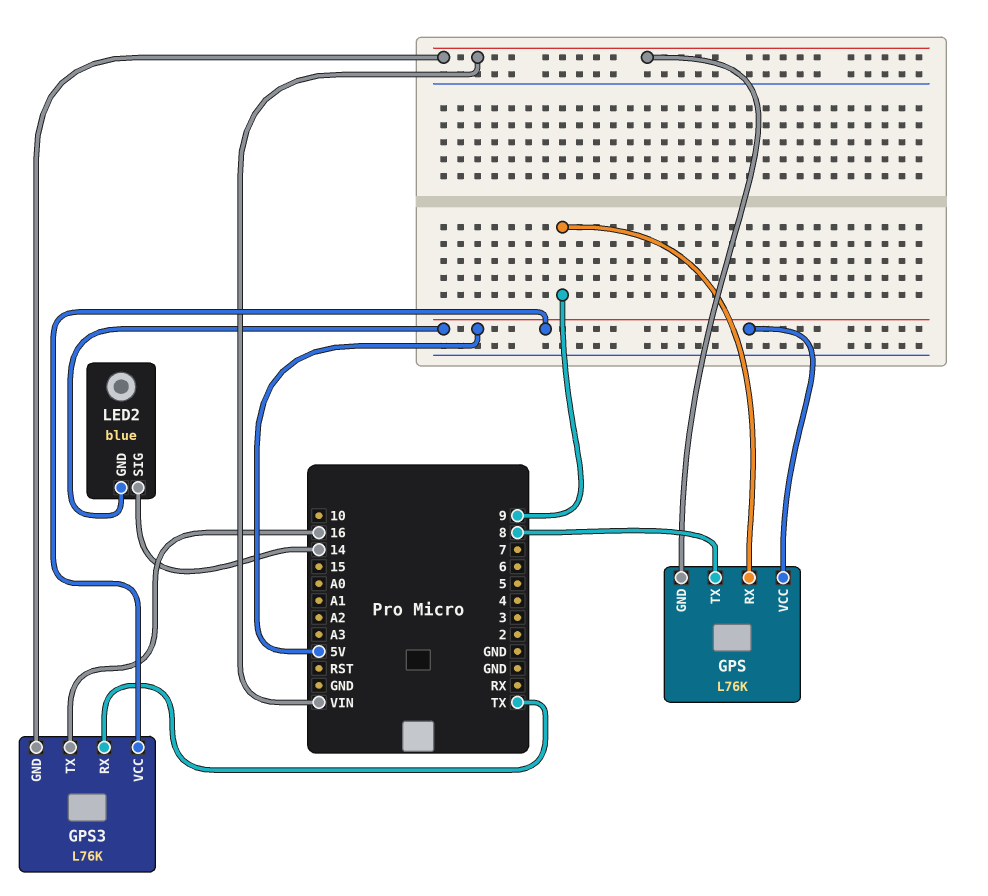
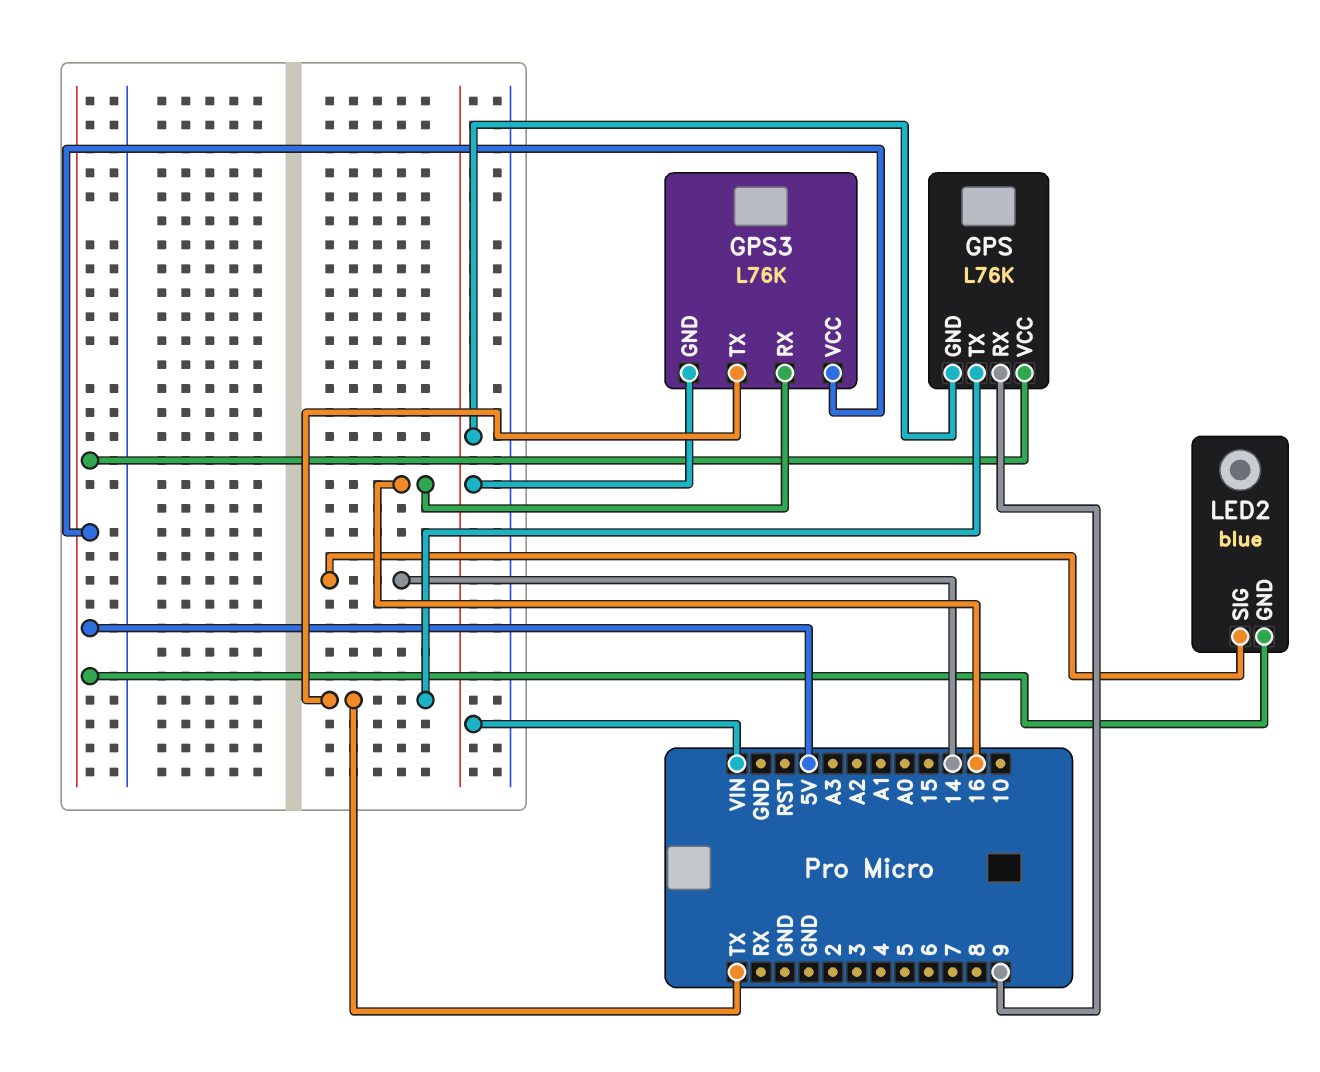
GPS pin TX: 8 -> TX
GPS3 pin RX: TX -> 16
GPS3 pin TX: 16 -> TX

